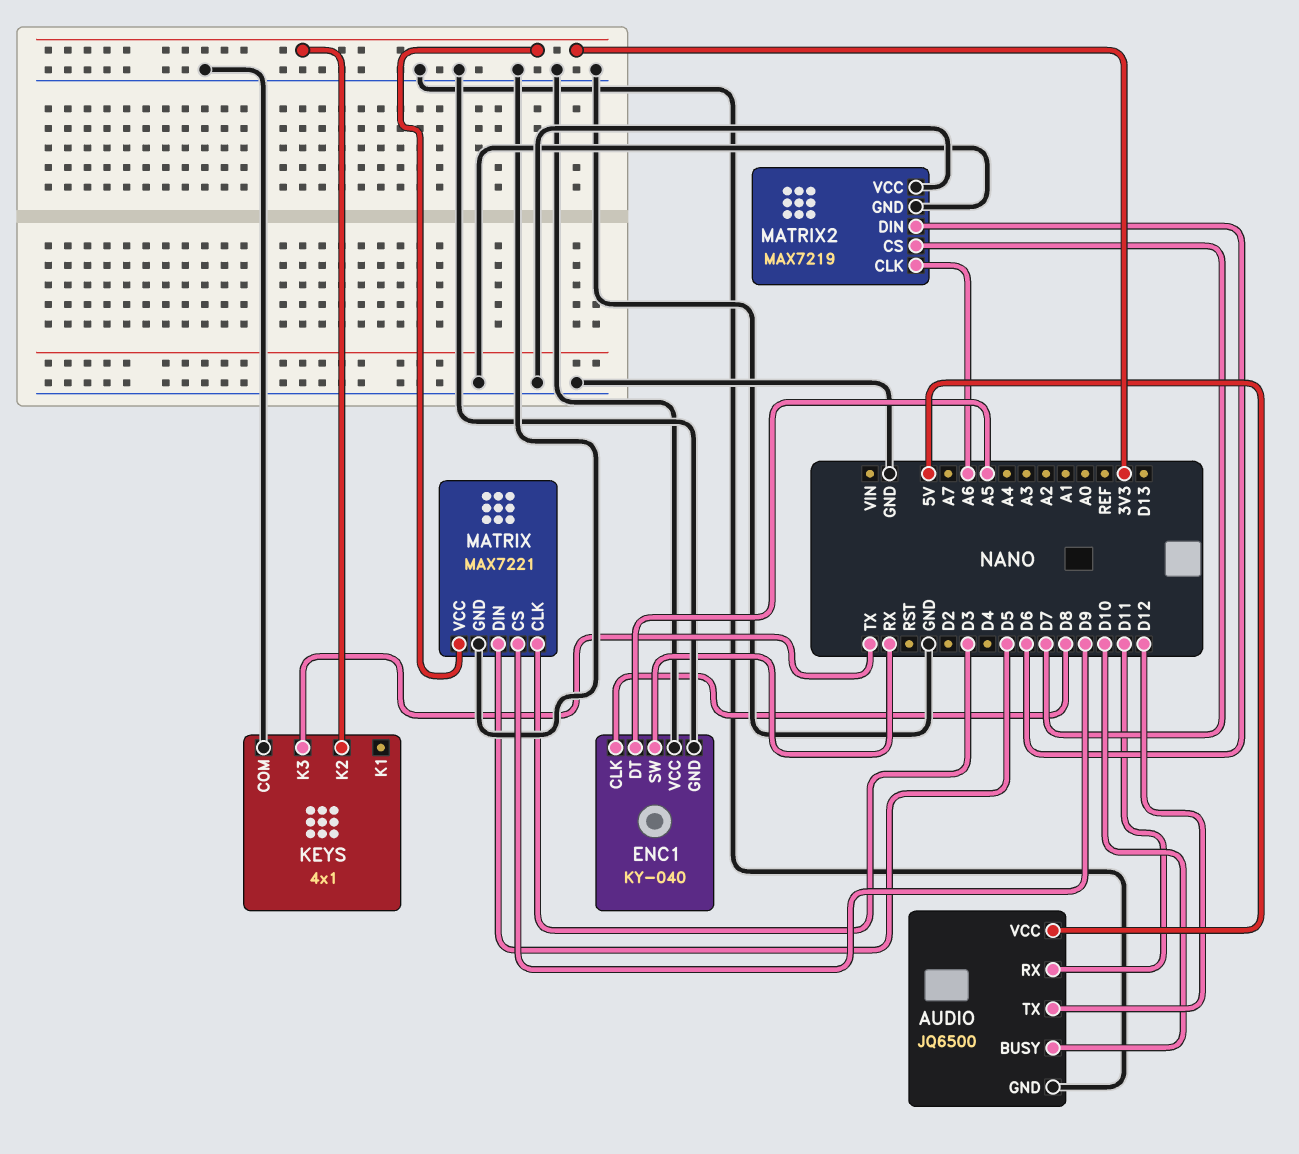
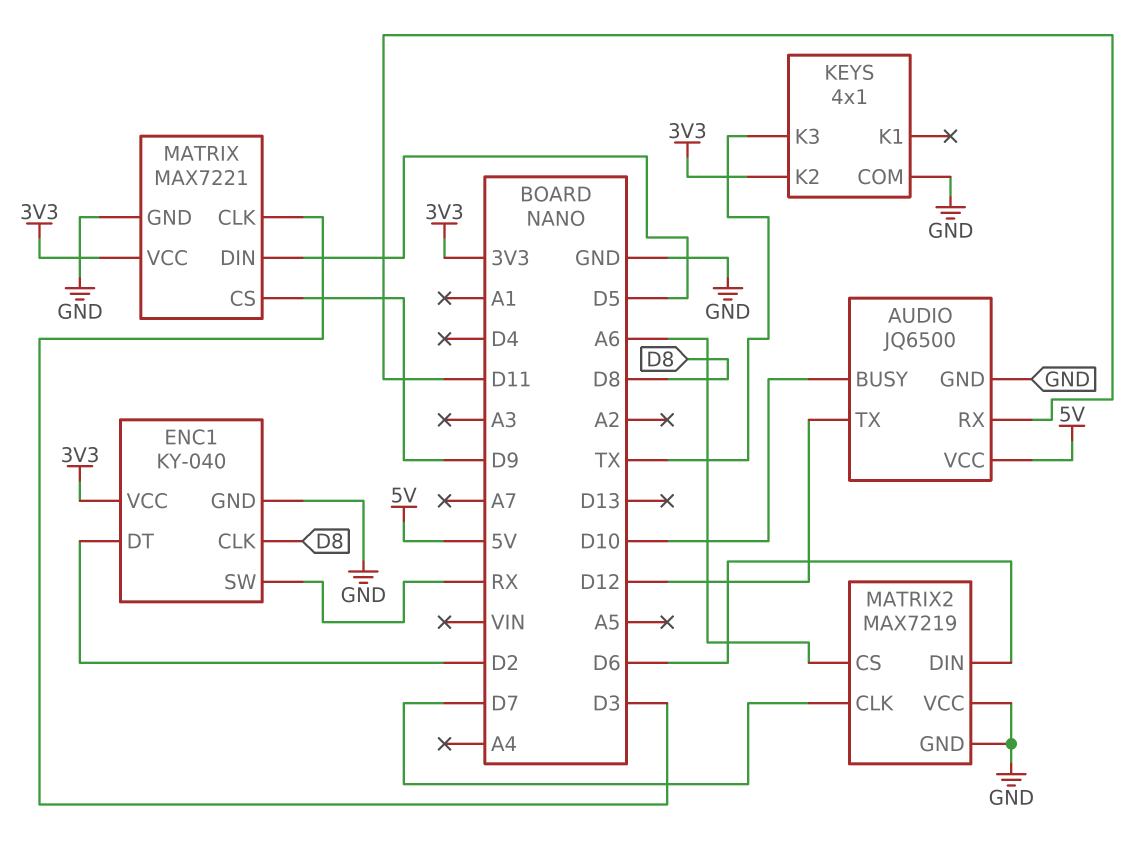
ENC1 pin DT: A5 -> D2
ENC1 pin VCC: GND -> 3V3
MATRIX2 pin CLK: A6 -> D7
MATRIX2 pin CS: D7 -> A6

